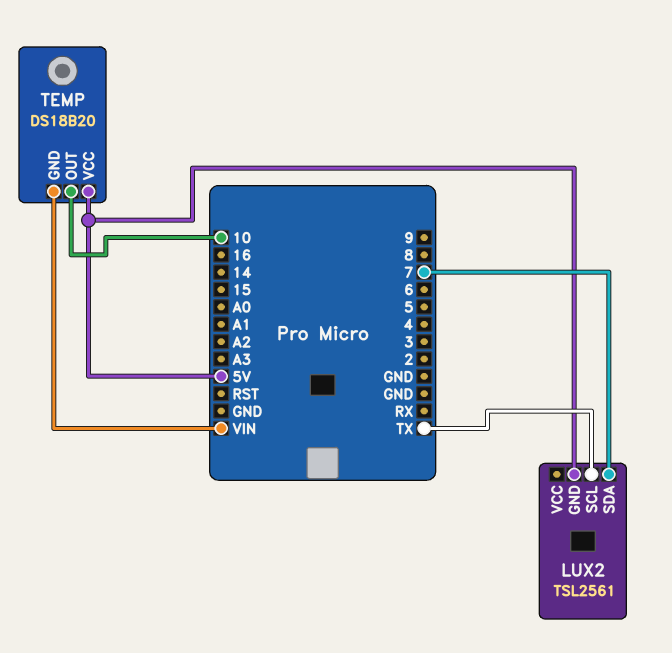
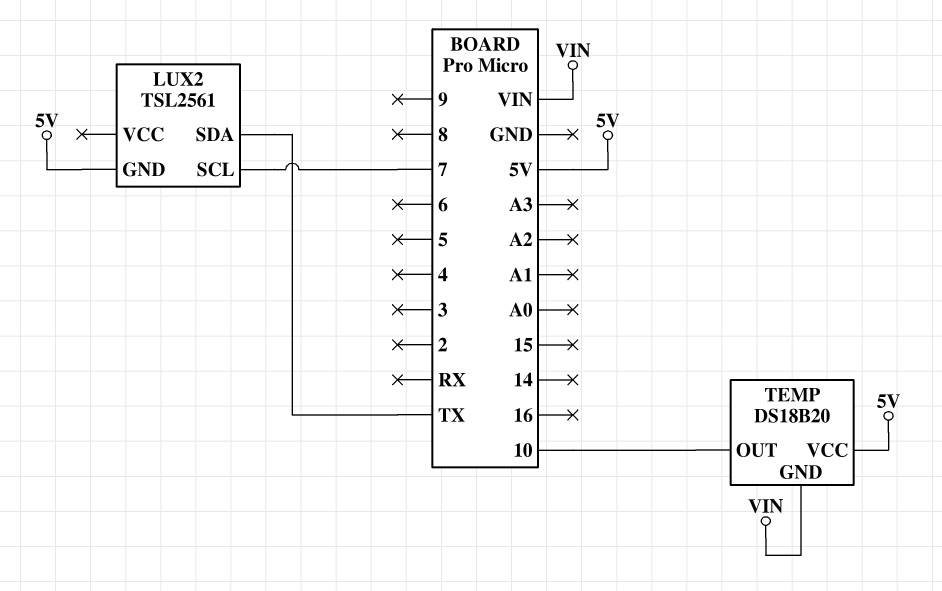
LUX2 pin SCL: TX -> 7
LUX2 pin SDA: 7 -> TX

